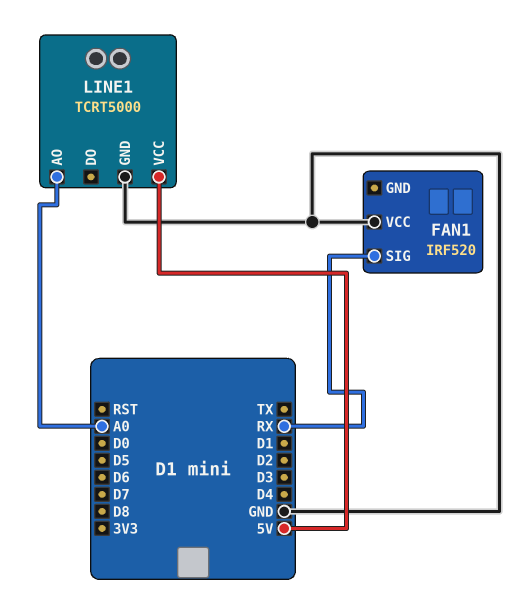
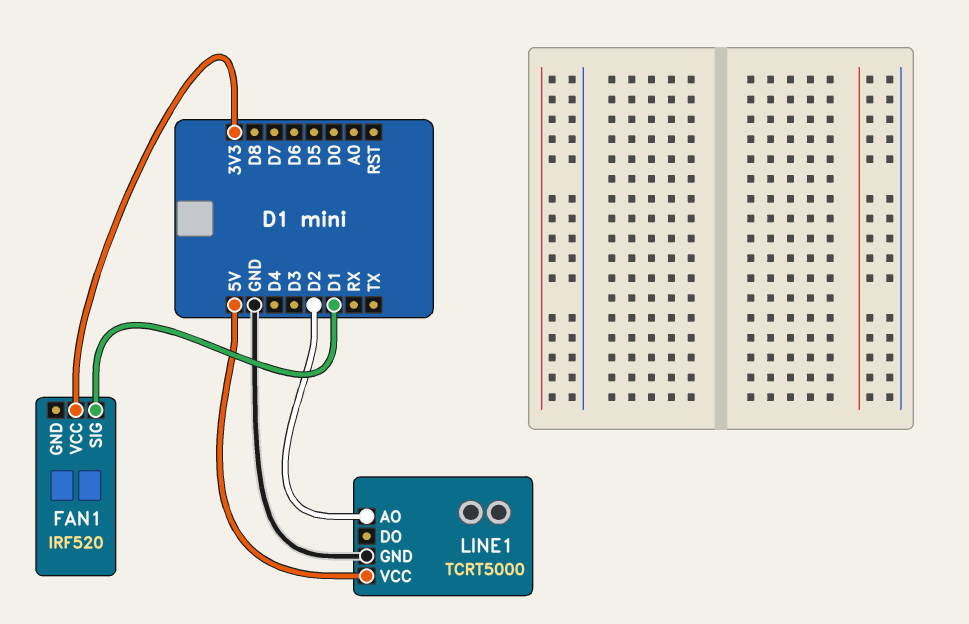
FAN1 pin SIG: RX -> D1
FAN1 pin VCC: GND -> 3V3
LINE1 pin AO: A0 -> D2

